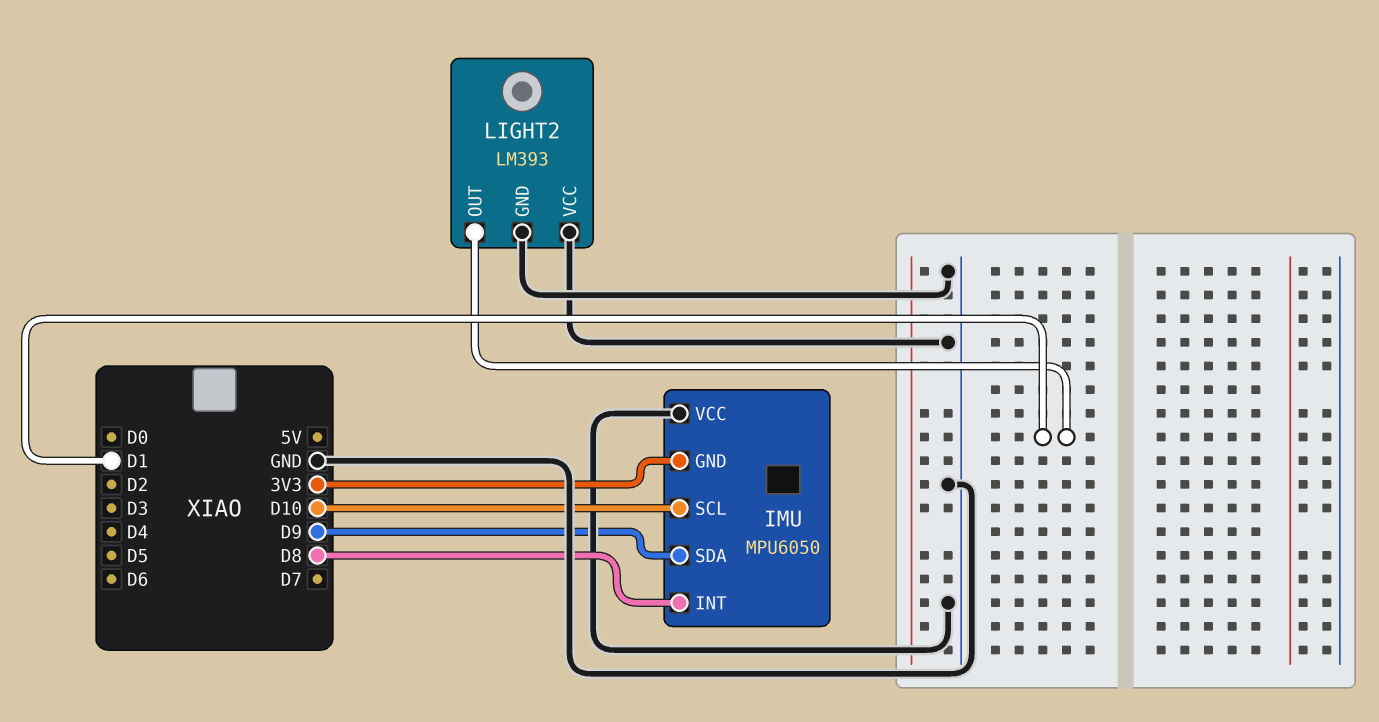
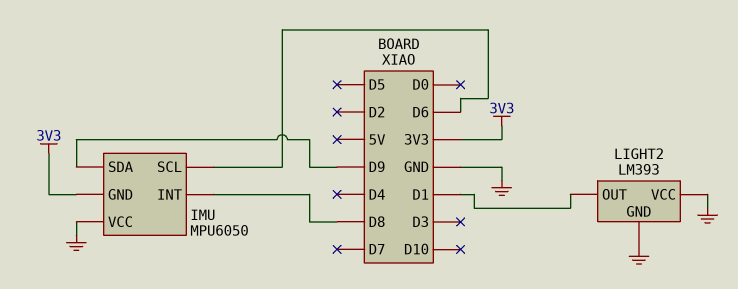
IMU pin SCL: D10 -> D6

